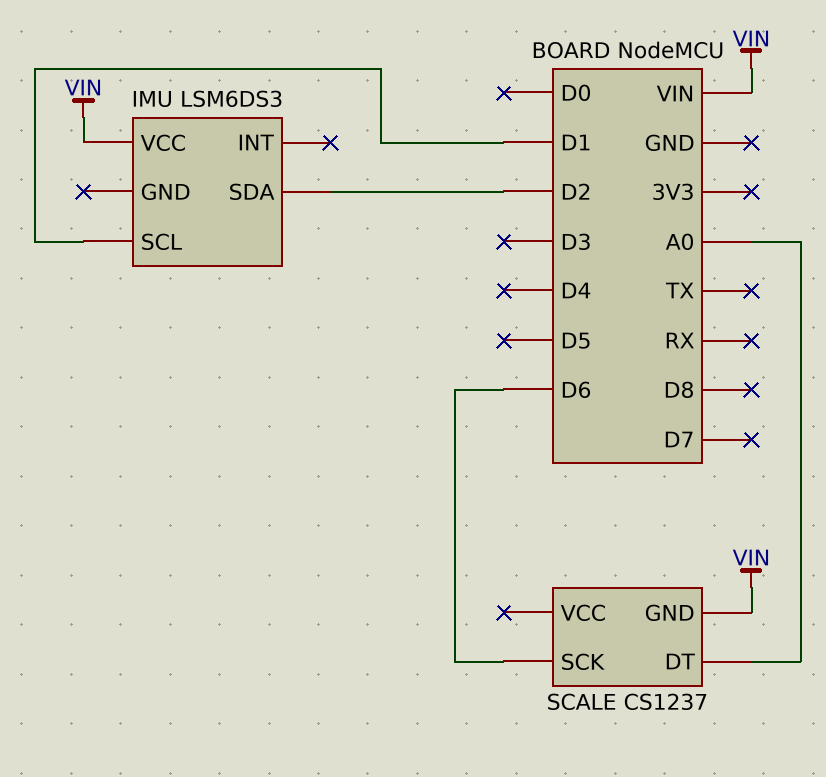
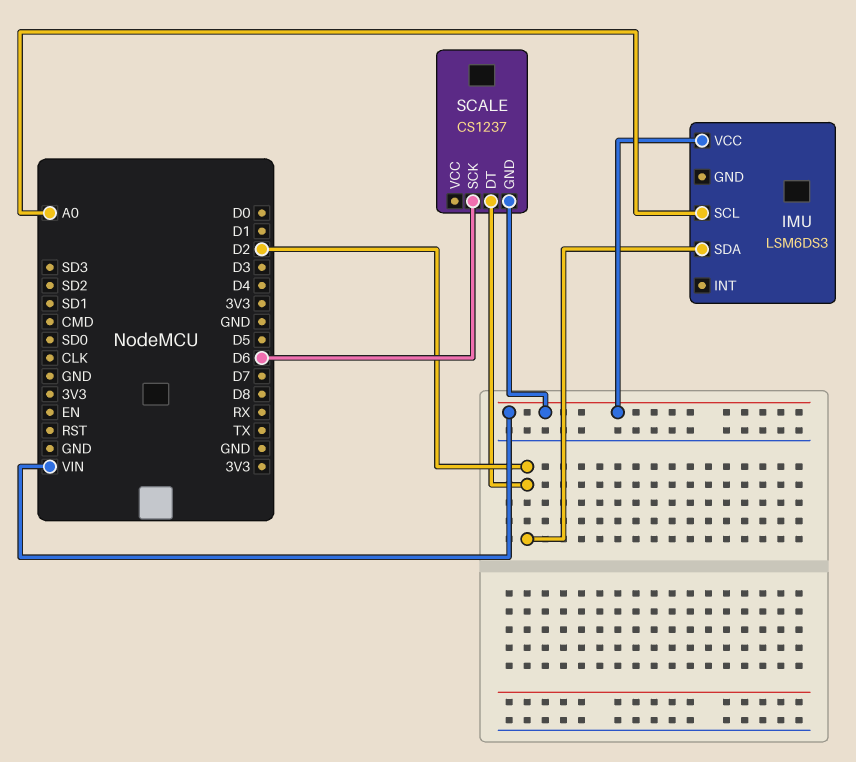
IMU pin SCL: D1 -> A0
SCALE pin DT: A0 -> D2

